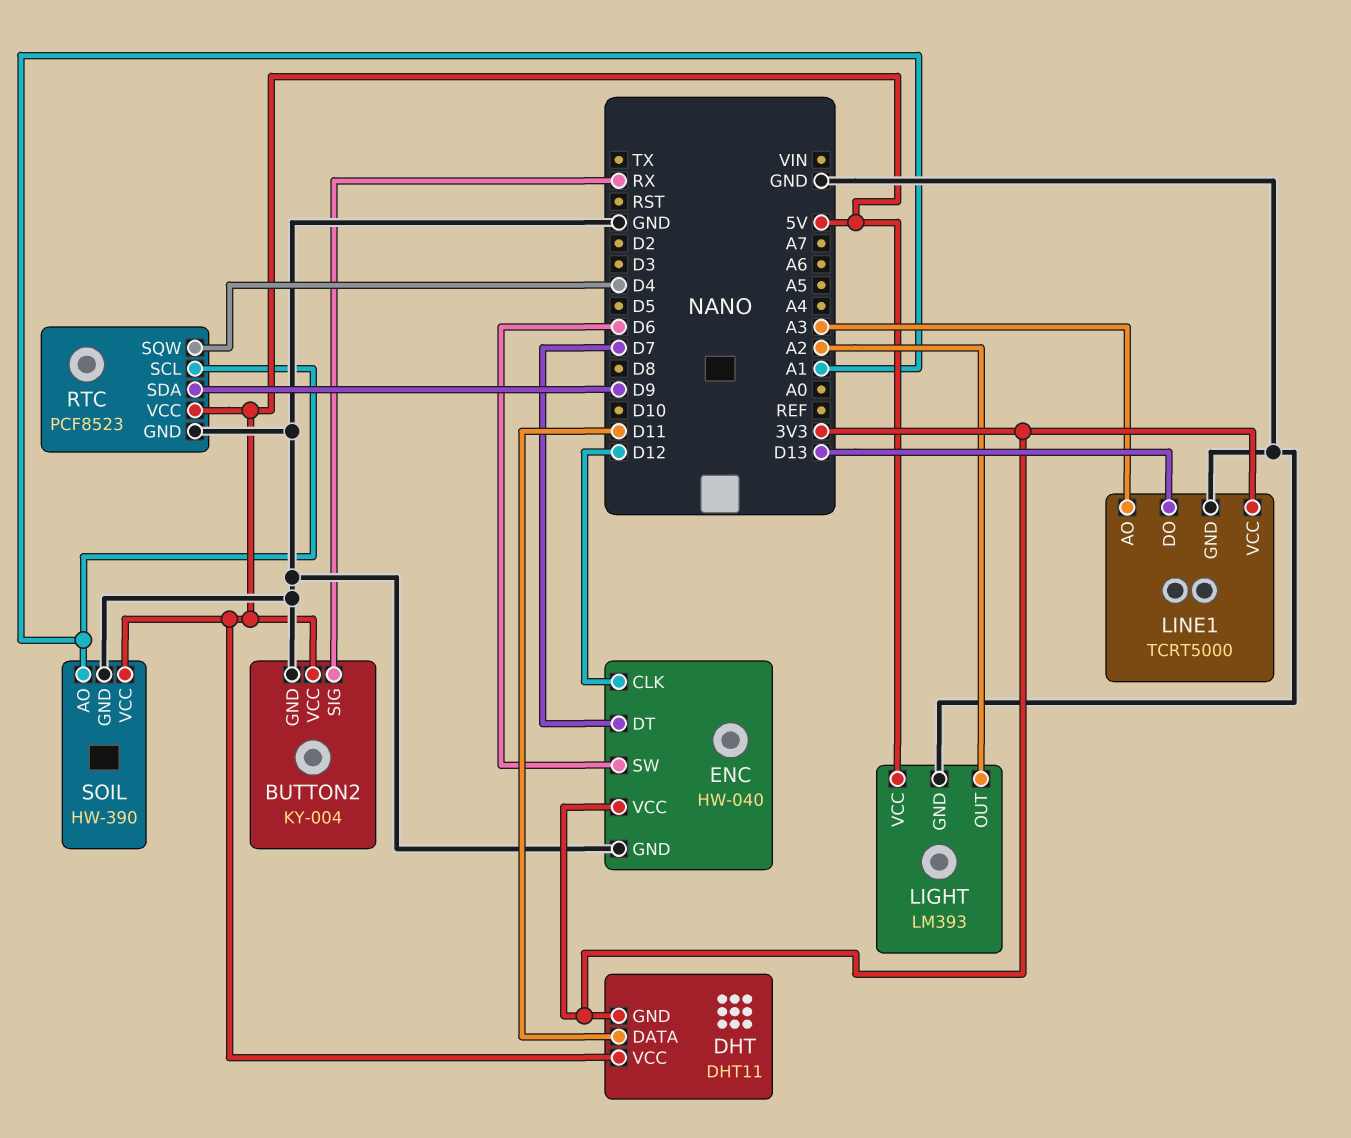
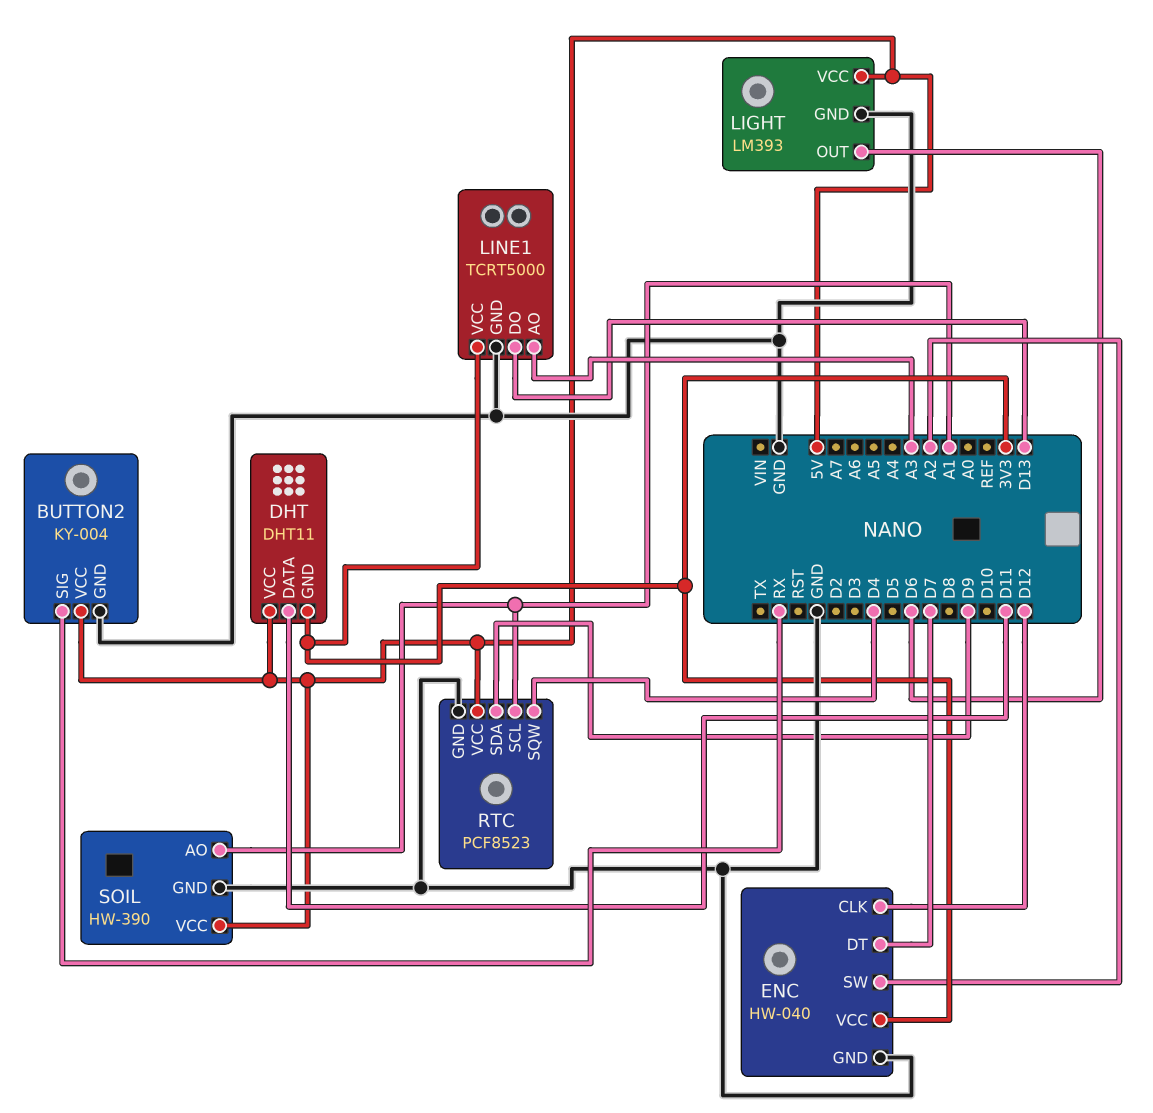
ENC pin SW: D6 -> A2
LIGHT pin OUT: A2 -> D6

